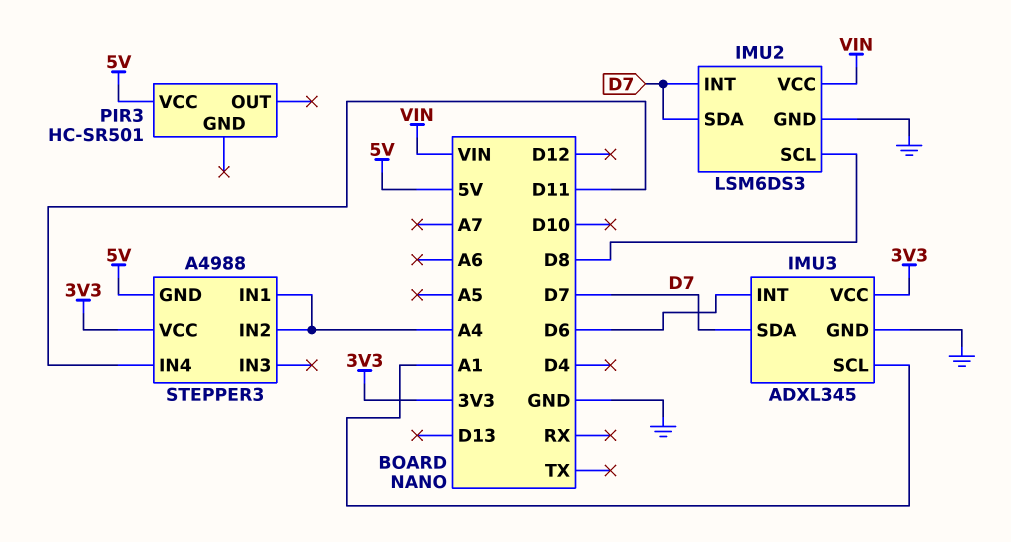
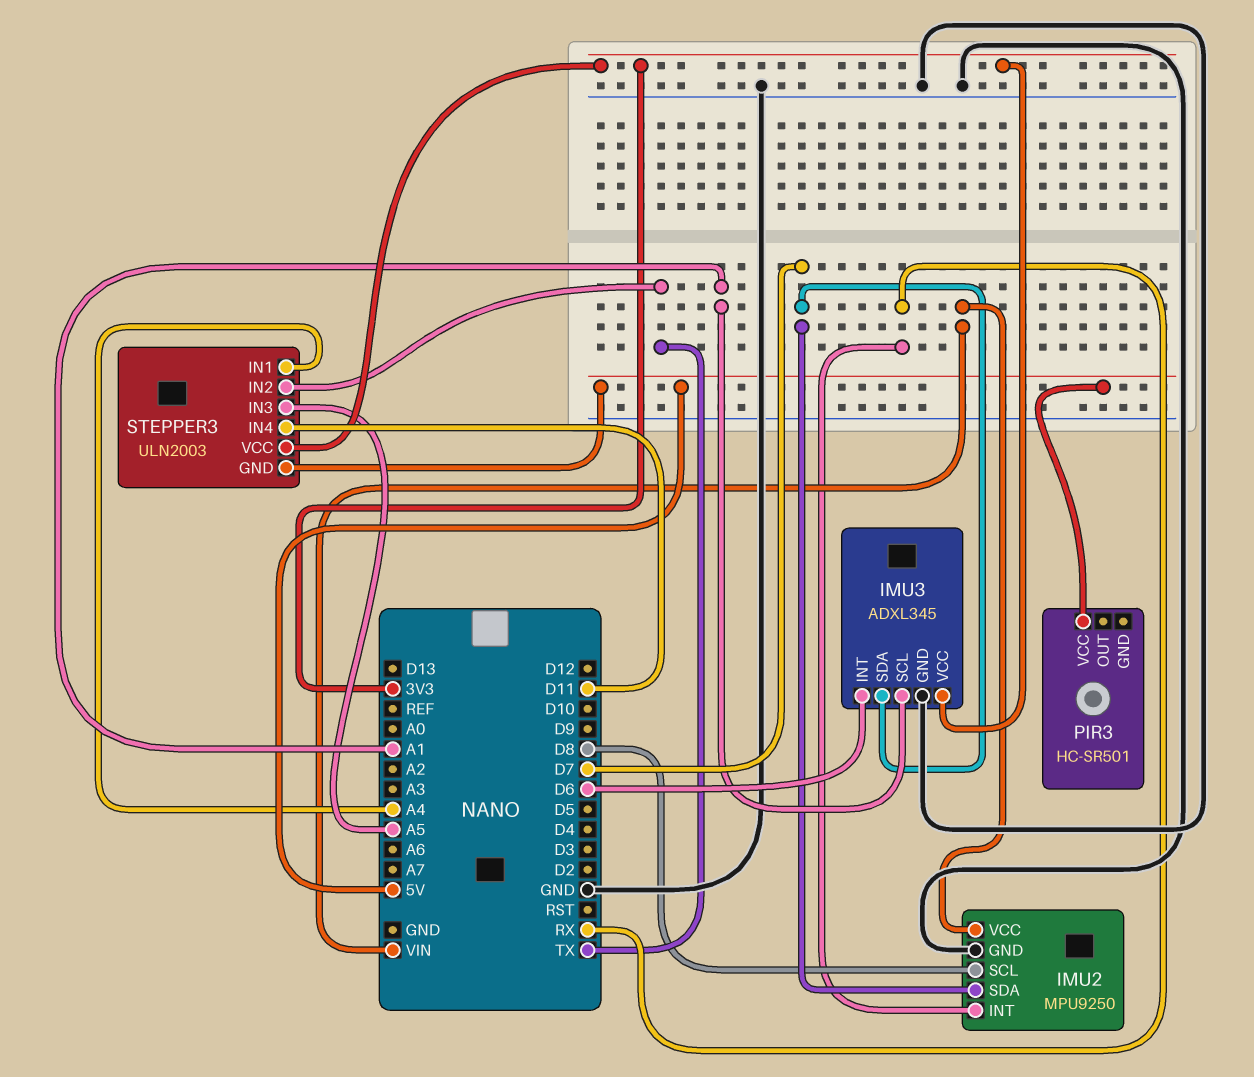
IMU2: LSM6DS3 -> MPU9250
IMU2 pin INT: D7 -> RX
STEPPER3: A4988 -> ULN2003
STEPPER3 pin IN2: A4 -> TX
STEPPER3 pin IN3: none -> A5

